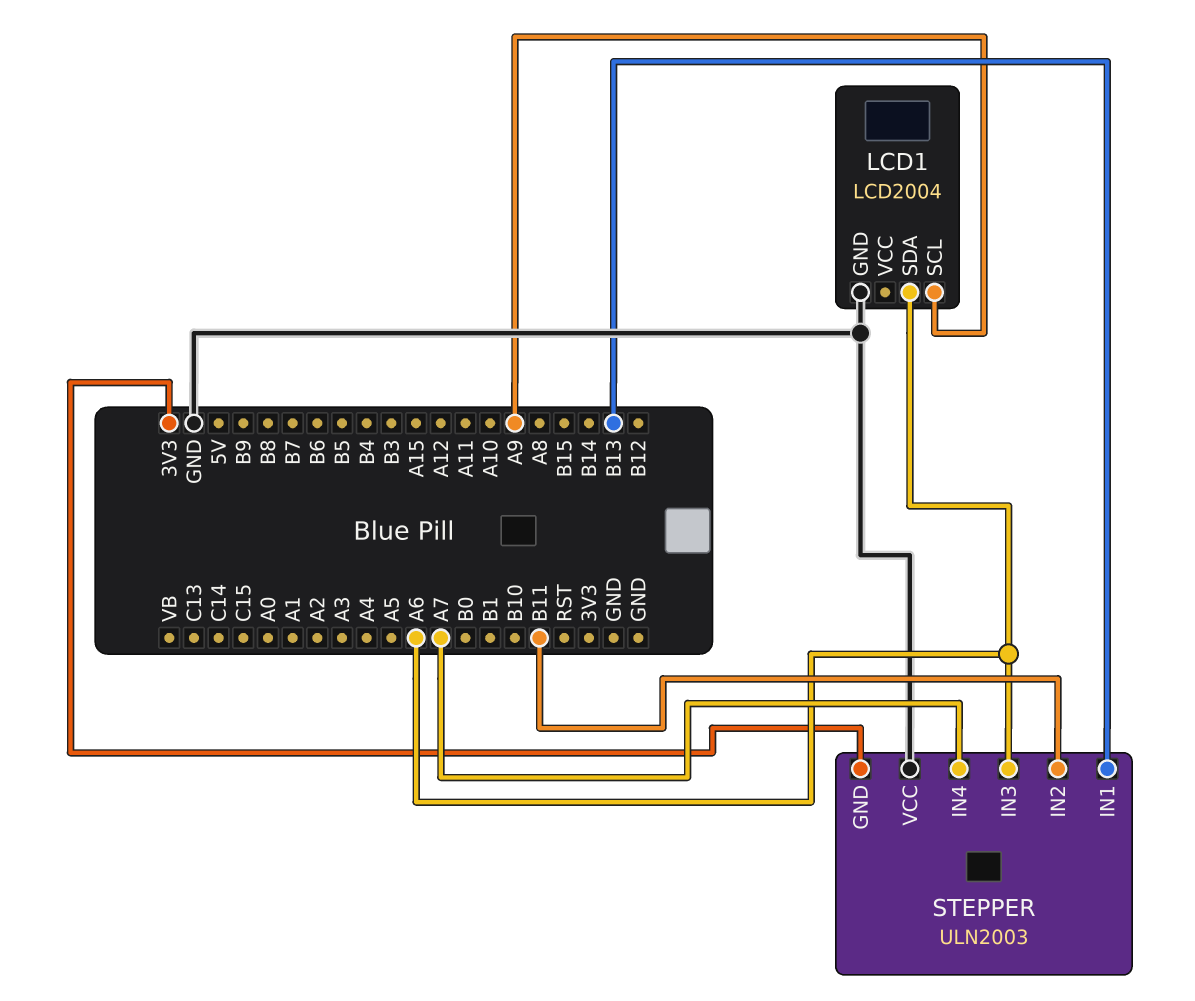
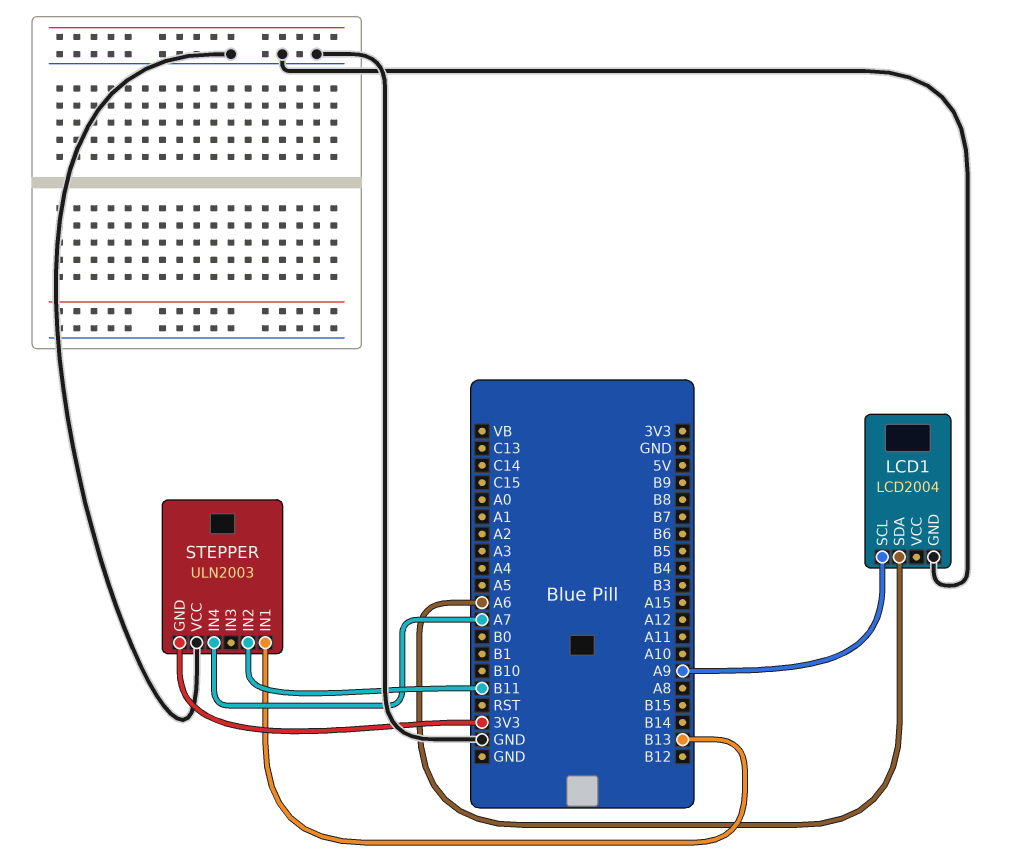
STEPPER pin IN3: A6 -> none

